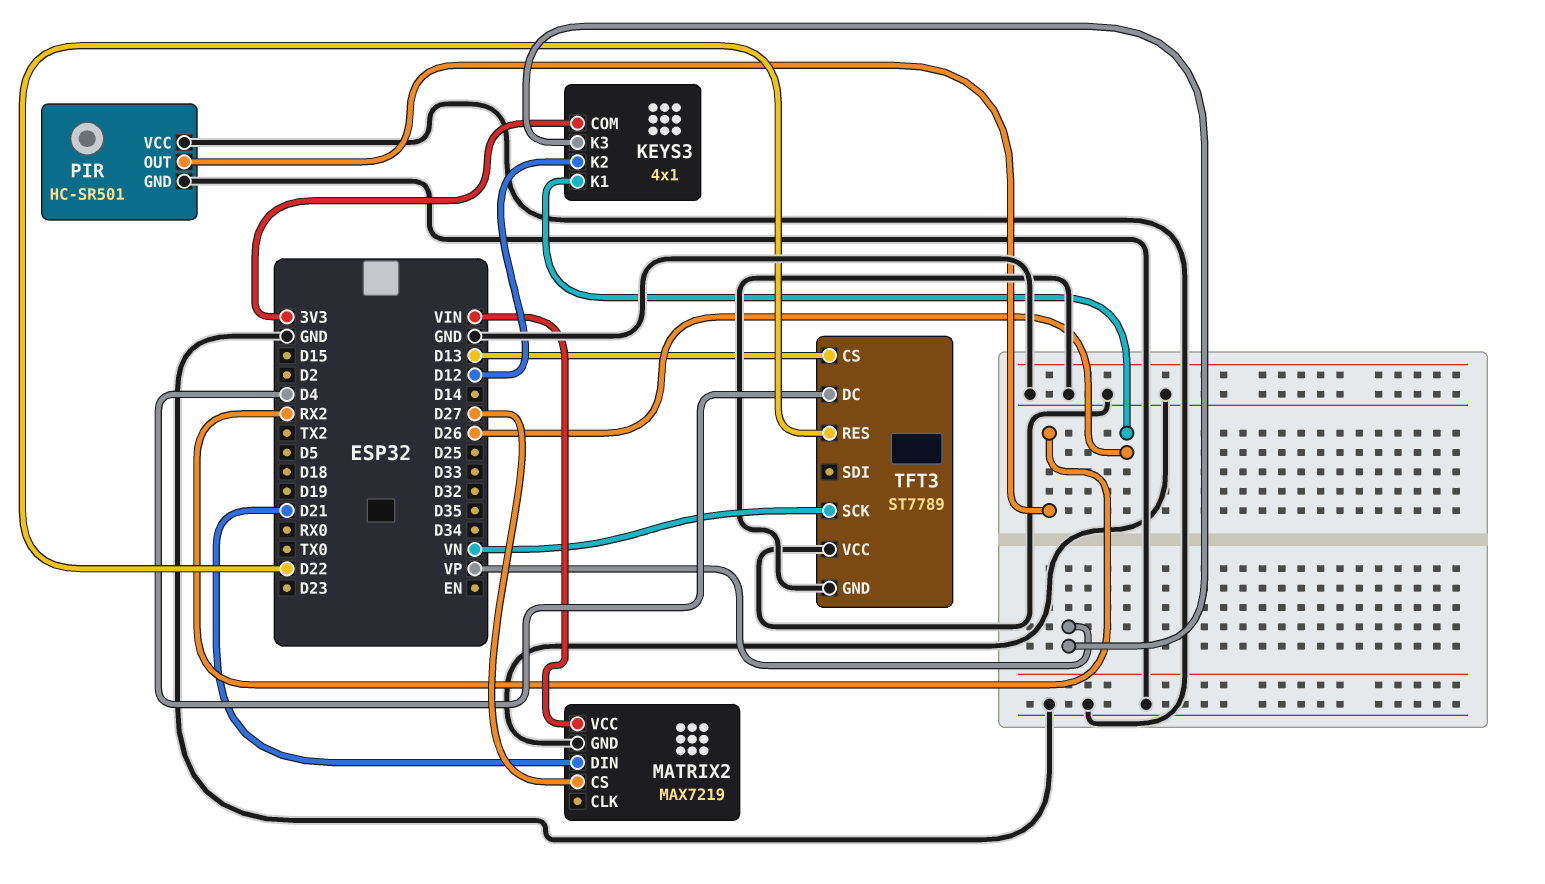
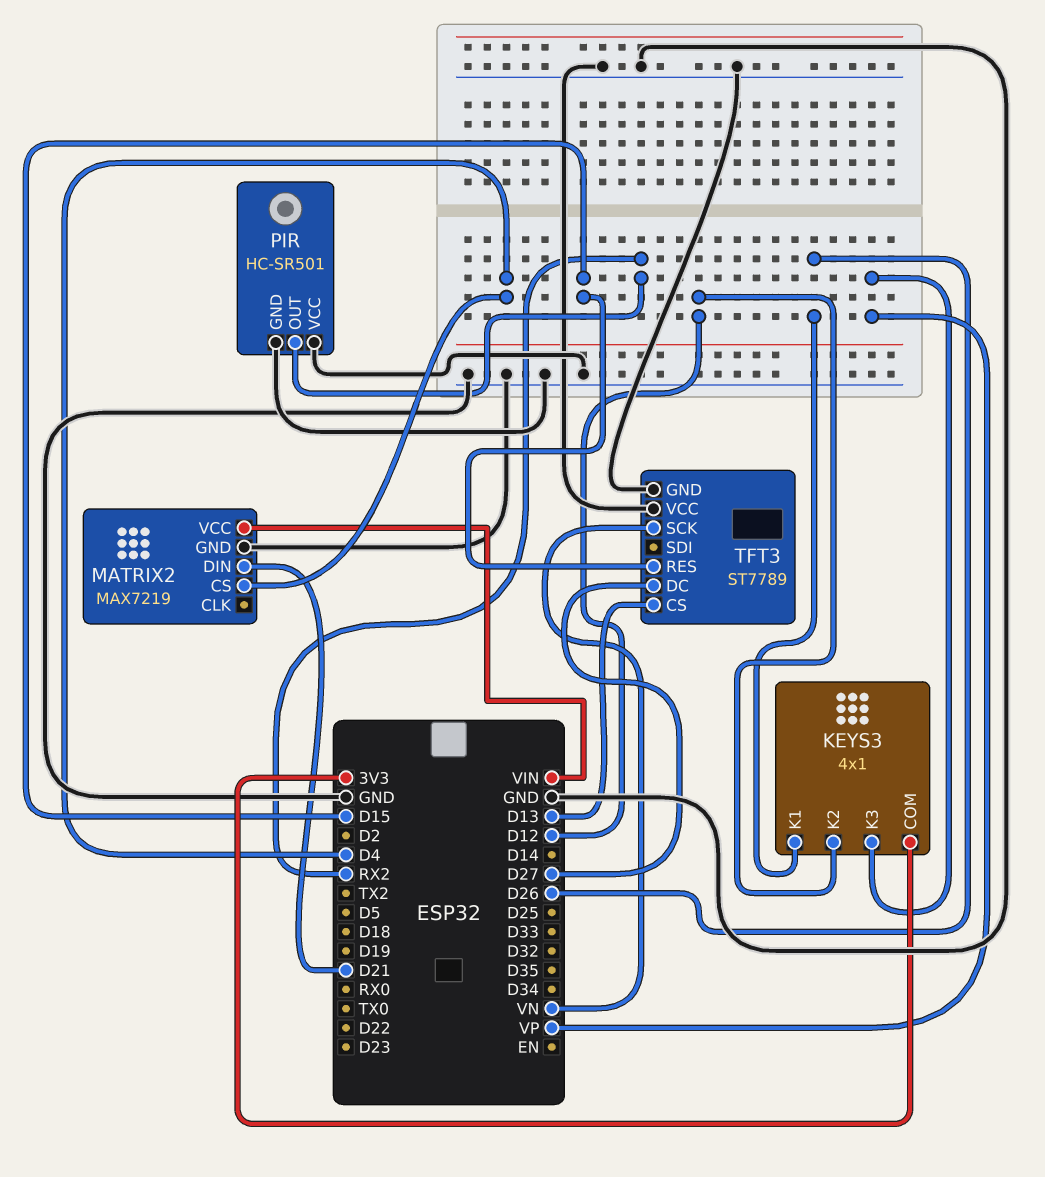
MATRIX2 pin CS: D27 -> D4
TFT3 pin DC: D4 -> D27
TFT3 pin RES: D22 -> D15

